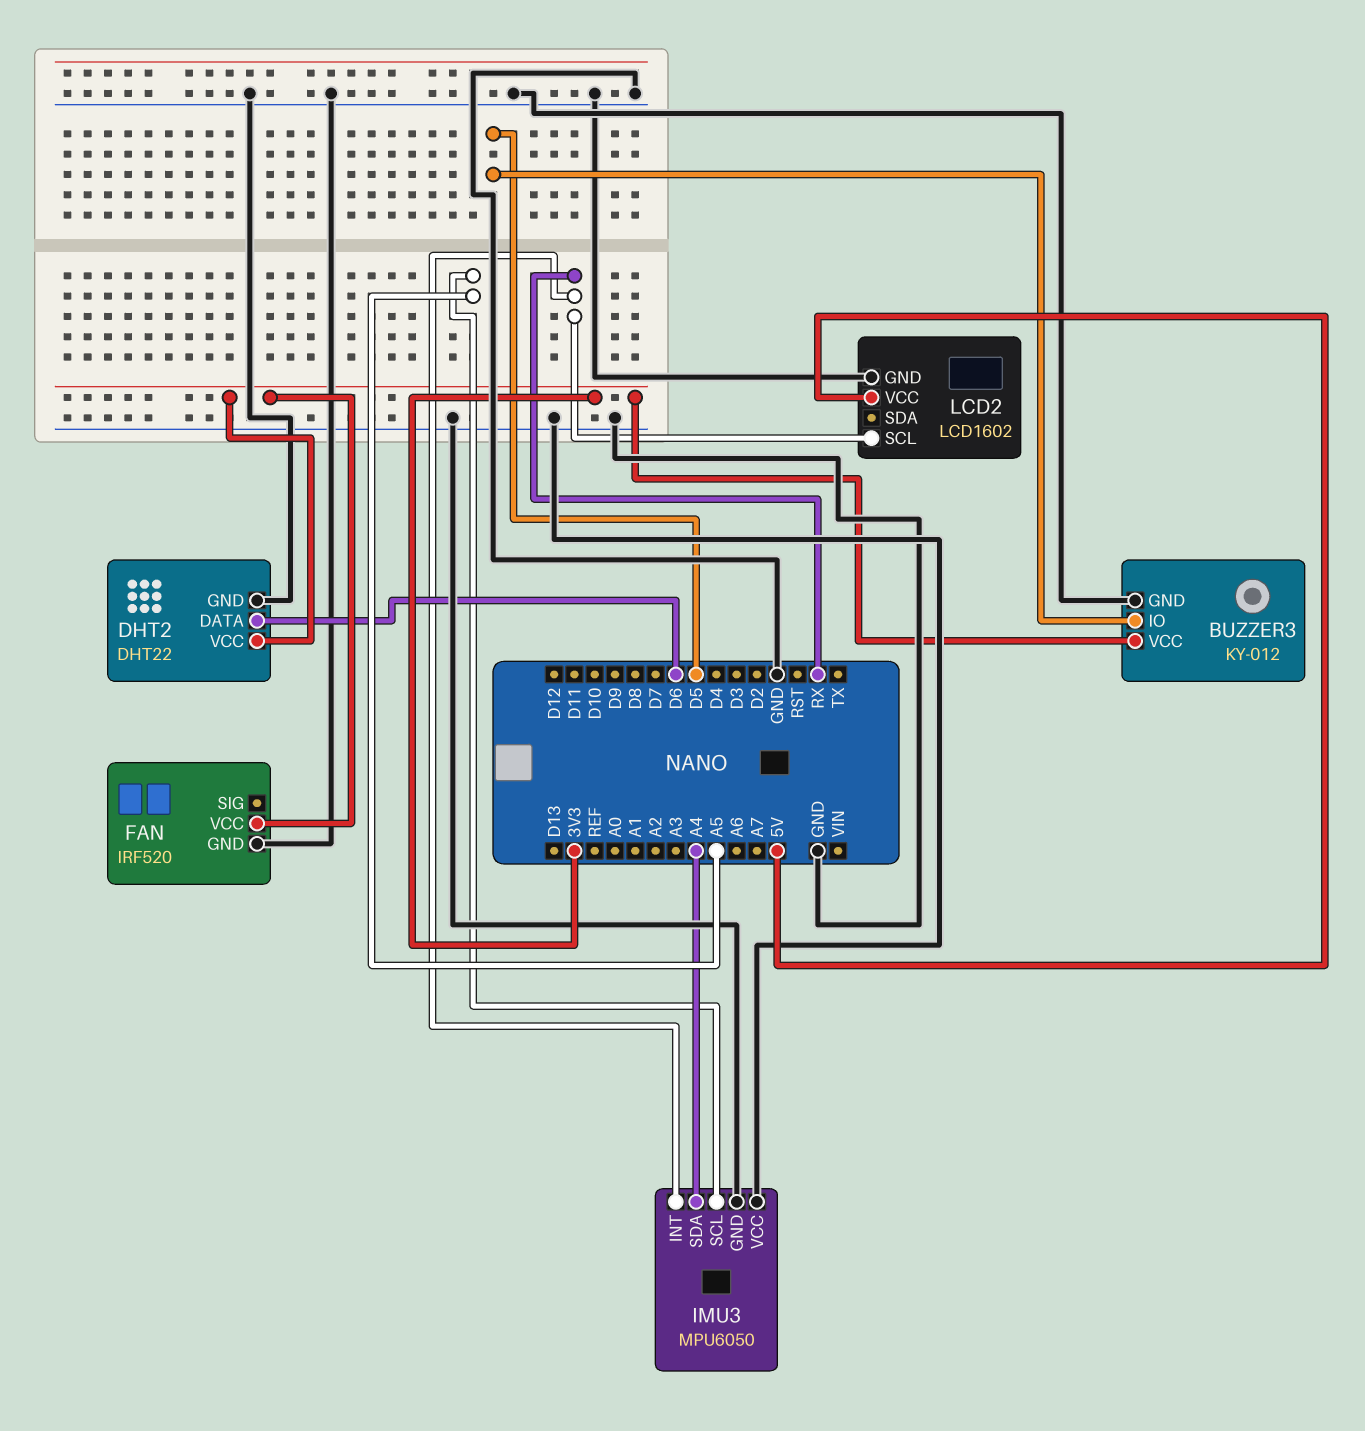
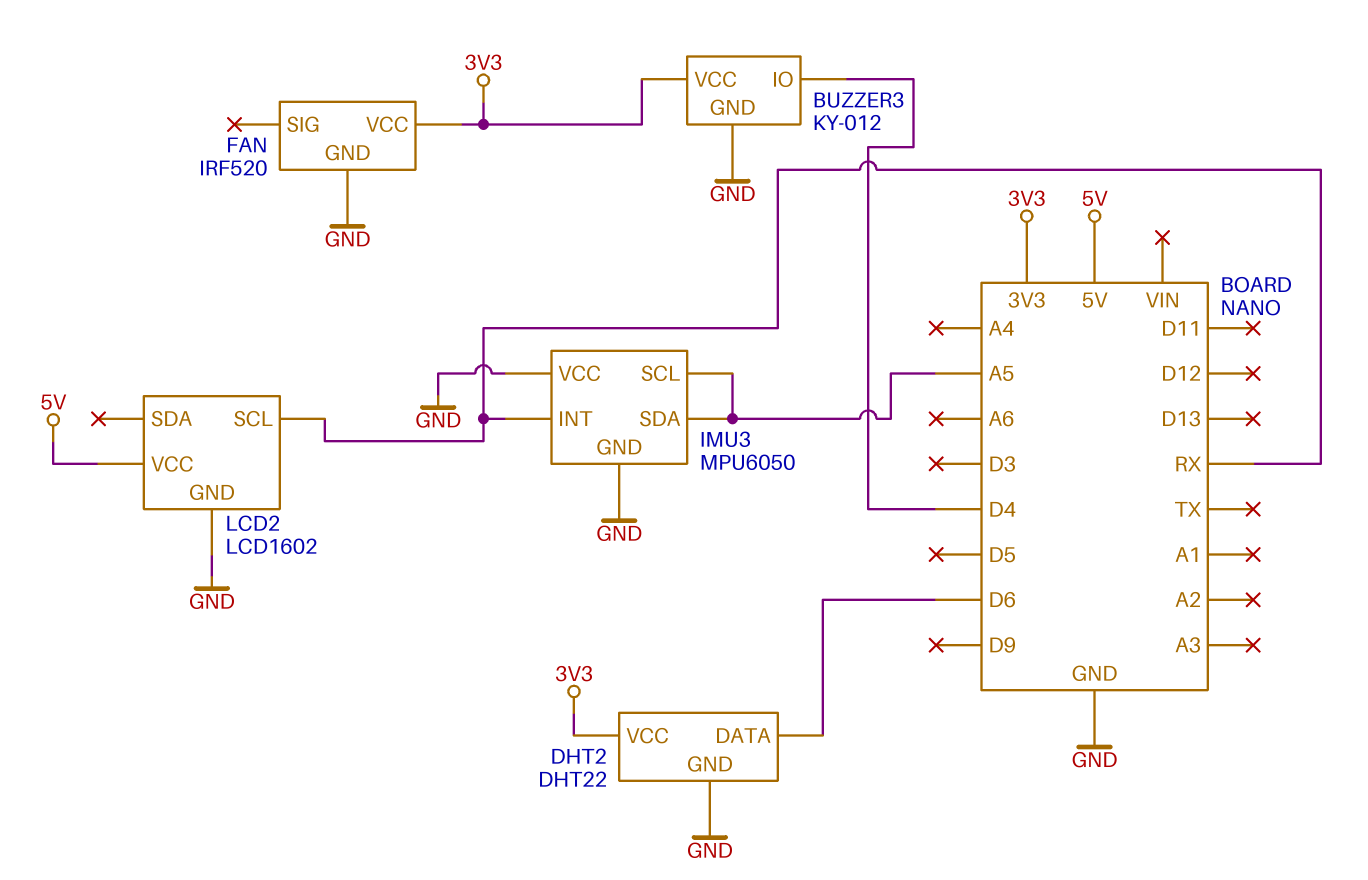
BUZZER3 pin IO: D5 -> D4
IMU3 pin SDA: A4 -> A5

